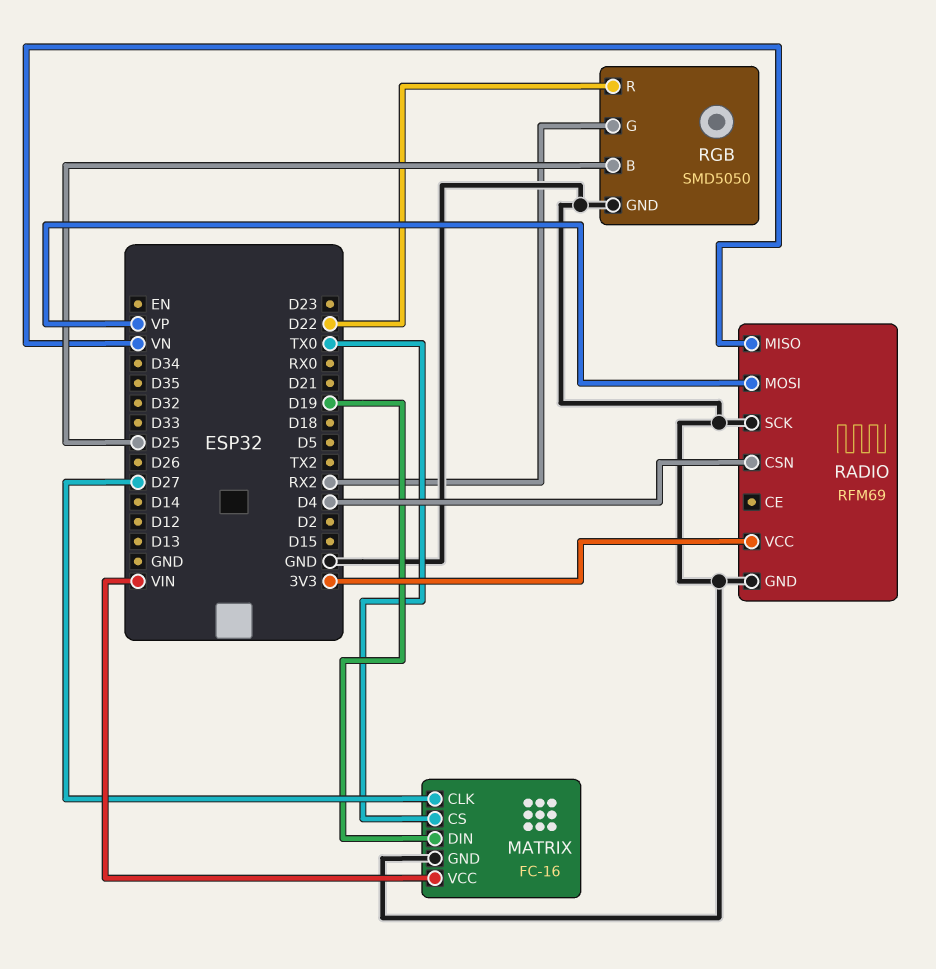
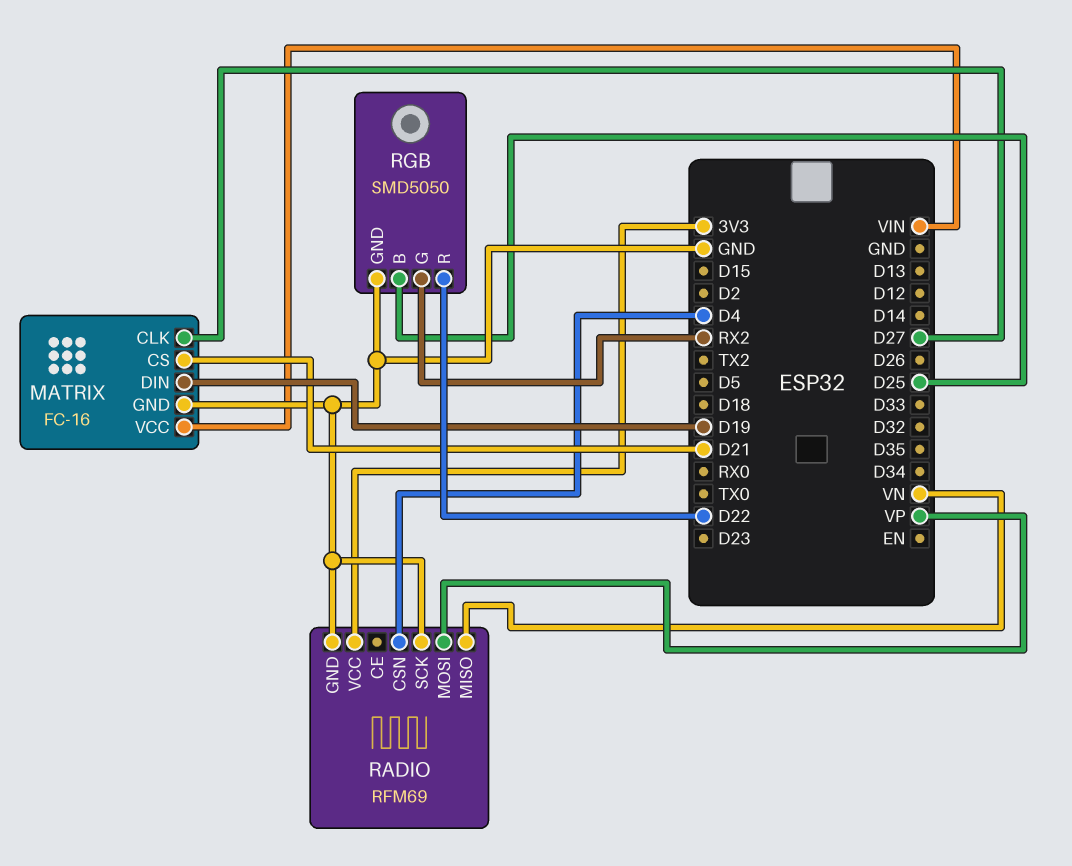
MATRIX pin CS: TX0 -> D21

